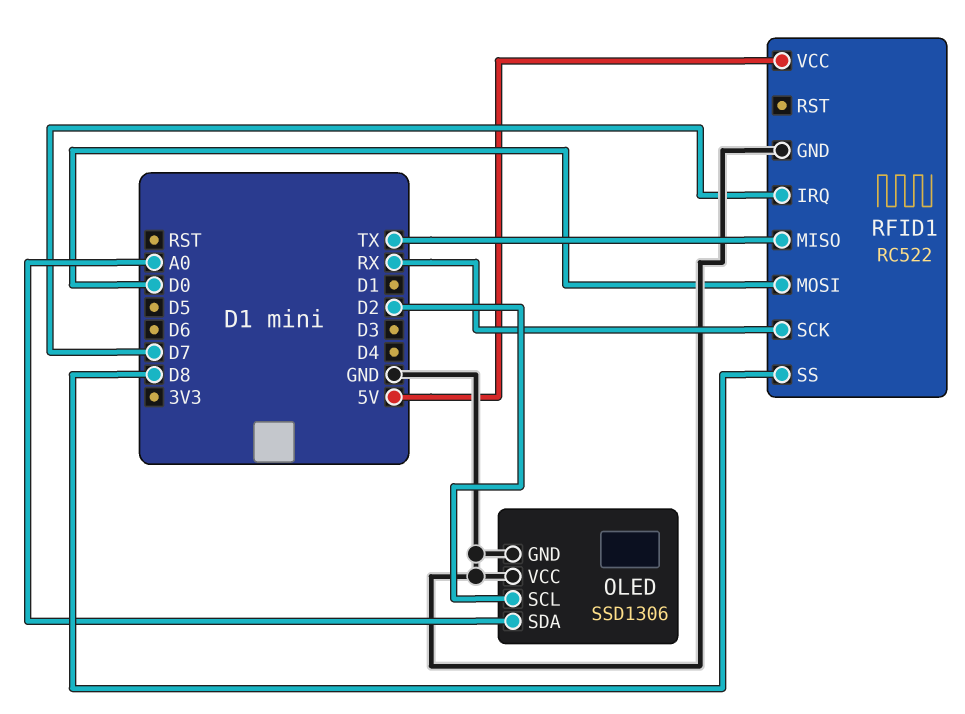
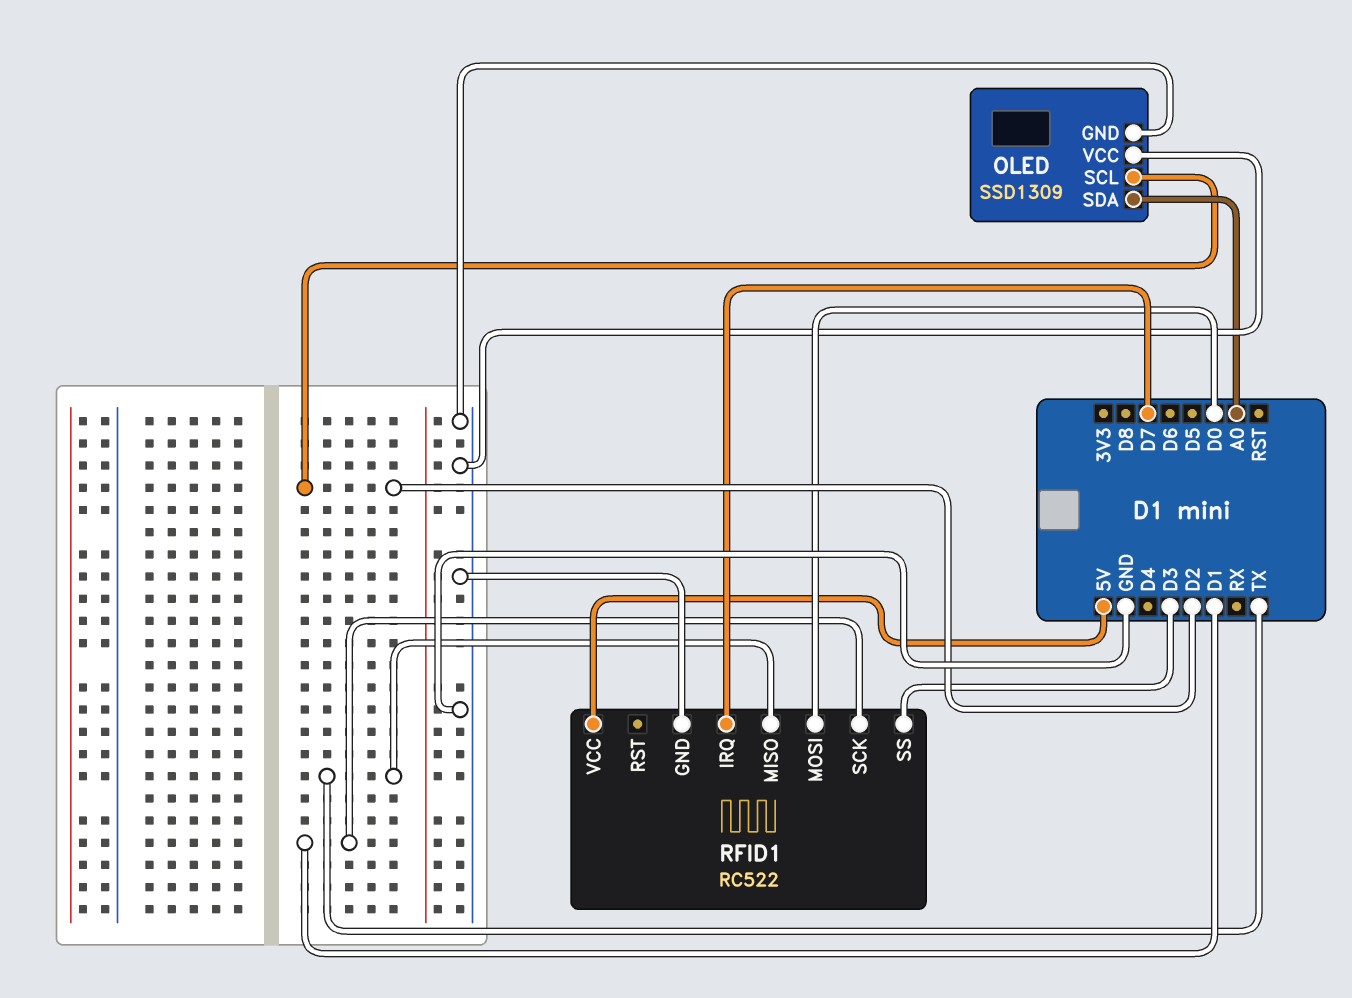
OLED: SSD1306 -> SSD1309
RFID1 pin SCK: RX -> D1
RFID1 pin SS: D8 -> D3

